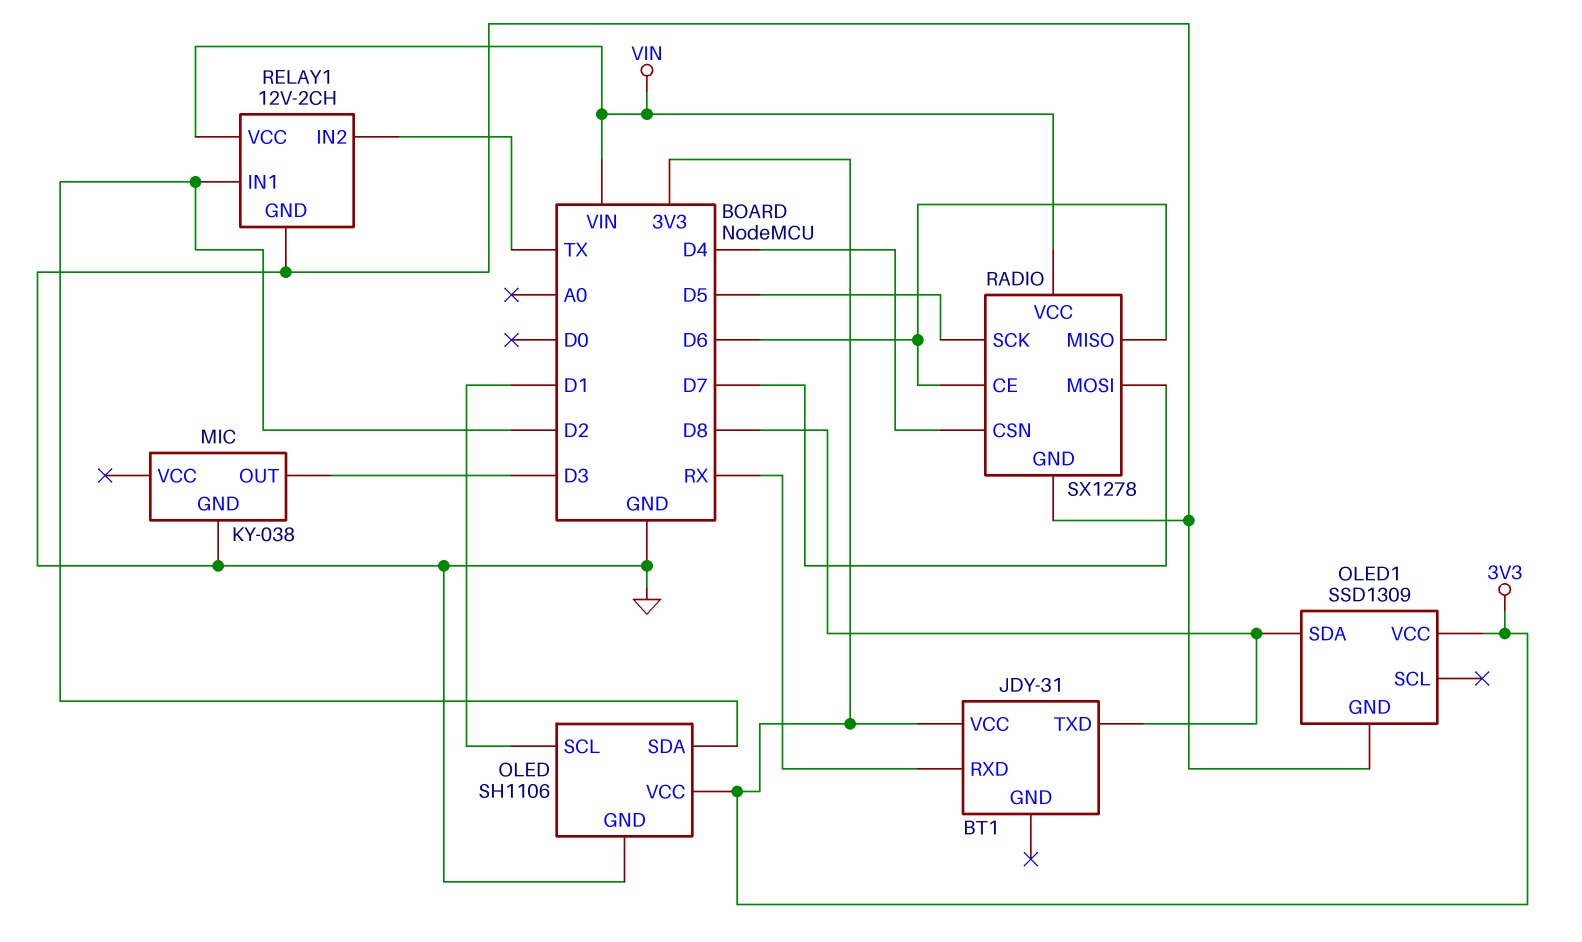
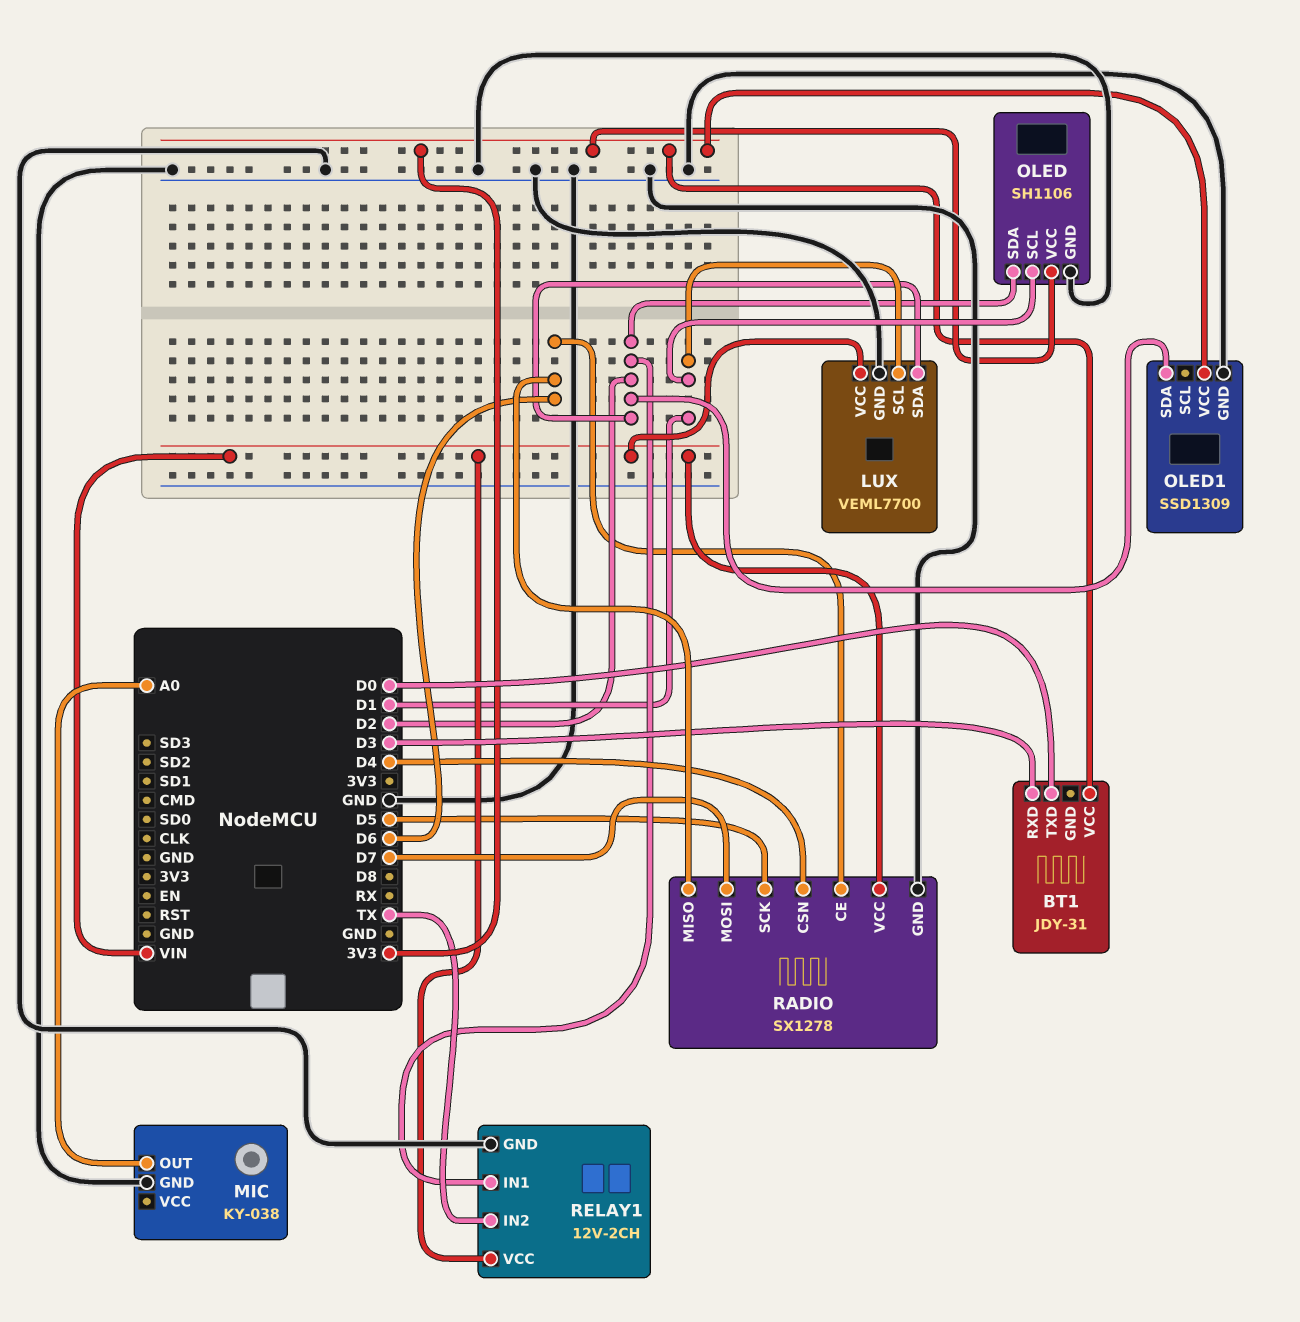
BT1 pin RXD: RX -> D3
BT1 pin TXD: D8 -> D0
LUX: none -> VEML7700
LUX pin GND: none -> GND
LUX pin SCL: none -> D1
LUX pin SDA: none -> D2
LUX pin VCC: none -> VIN
MIC pin OUT: D3 -> A0
OLED1 pin SDA: D8 -> D2

